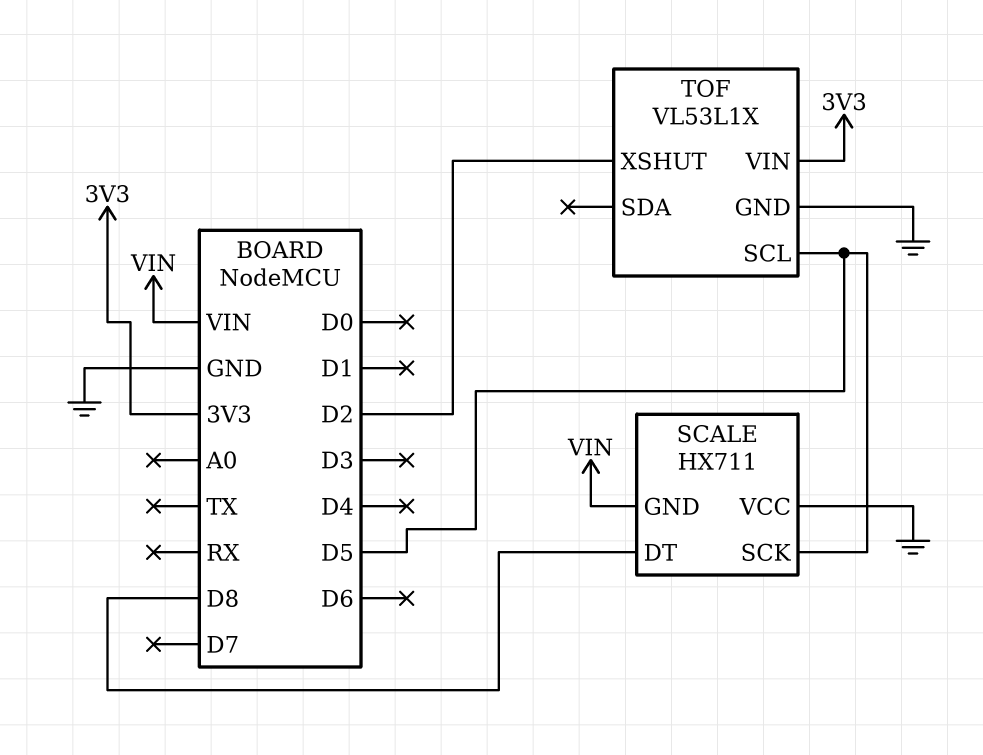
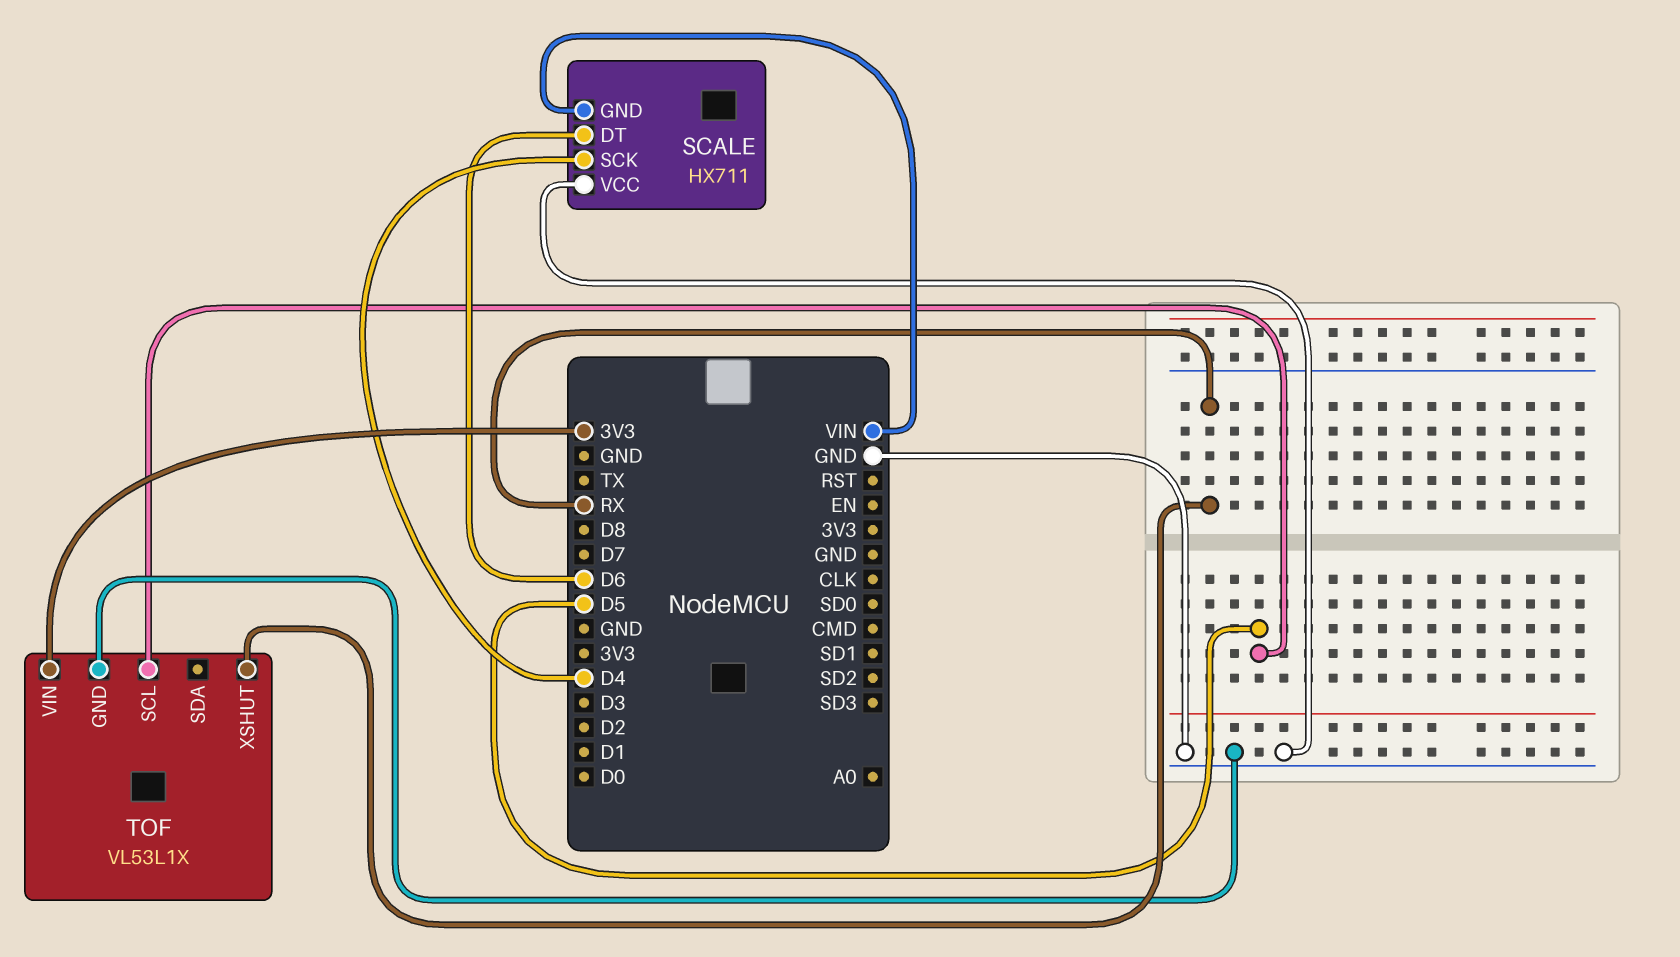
SCALE pin DT: D8 -> D6
SCALE pin SCK: D5 -> D4
TOF pin XSHUT: D2 -> RX

